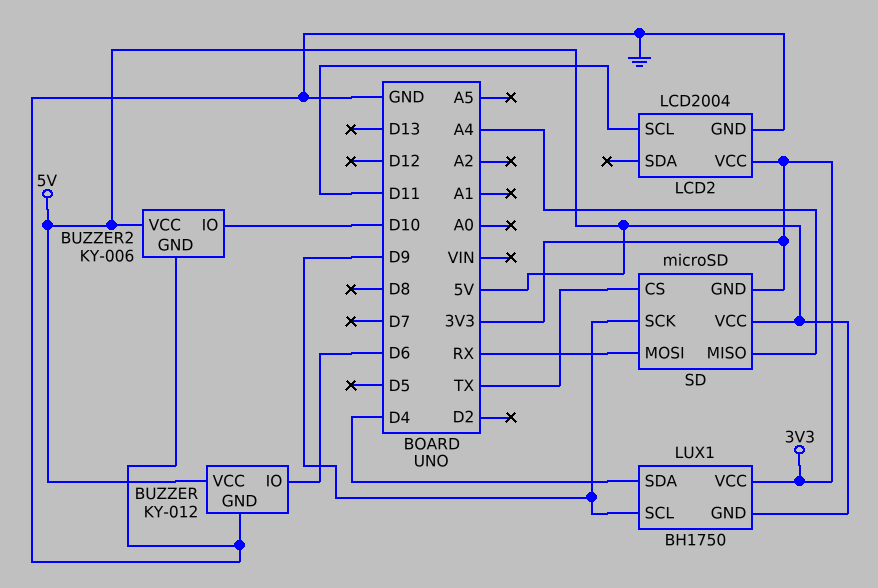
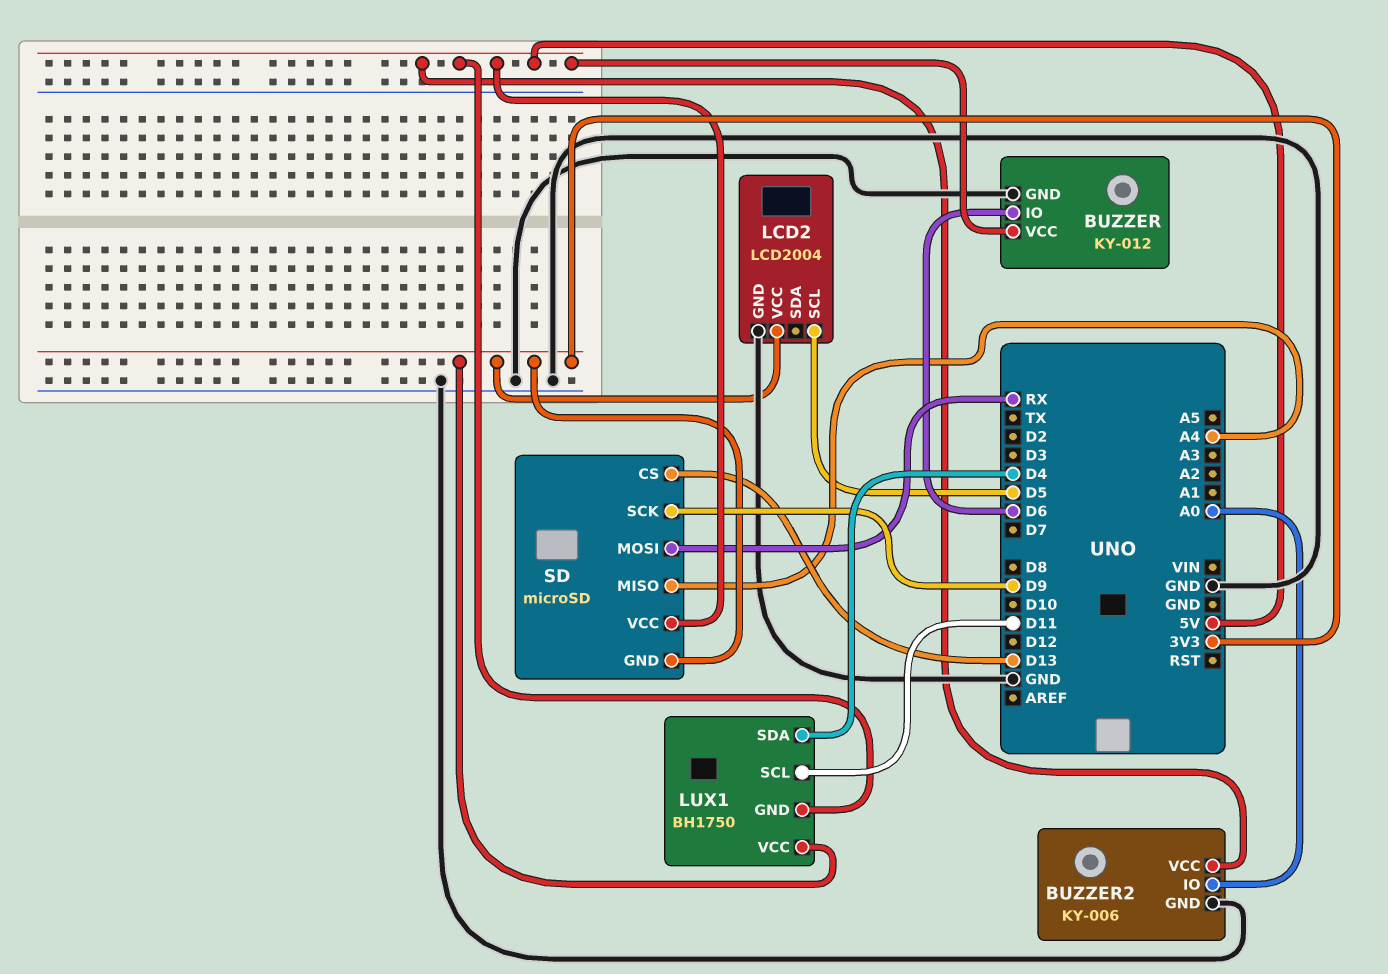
BUZZER2 pin IO: D10 -> A0
LCD2 pin SCL: D11 -> D5
LUX1 pin SCL: D9 -> D11
SD pin CS: TX -> D13

